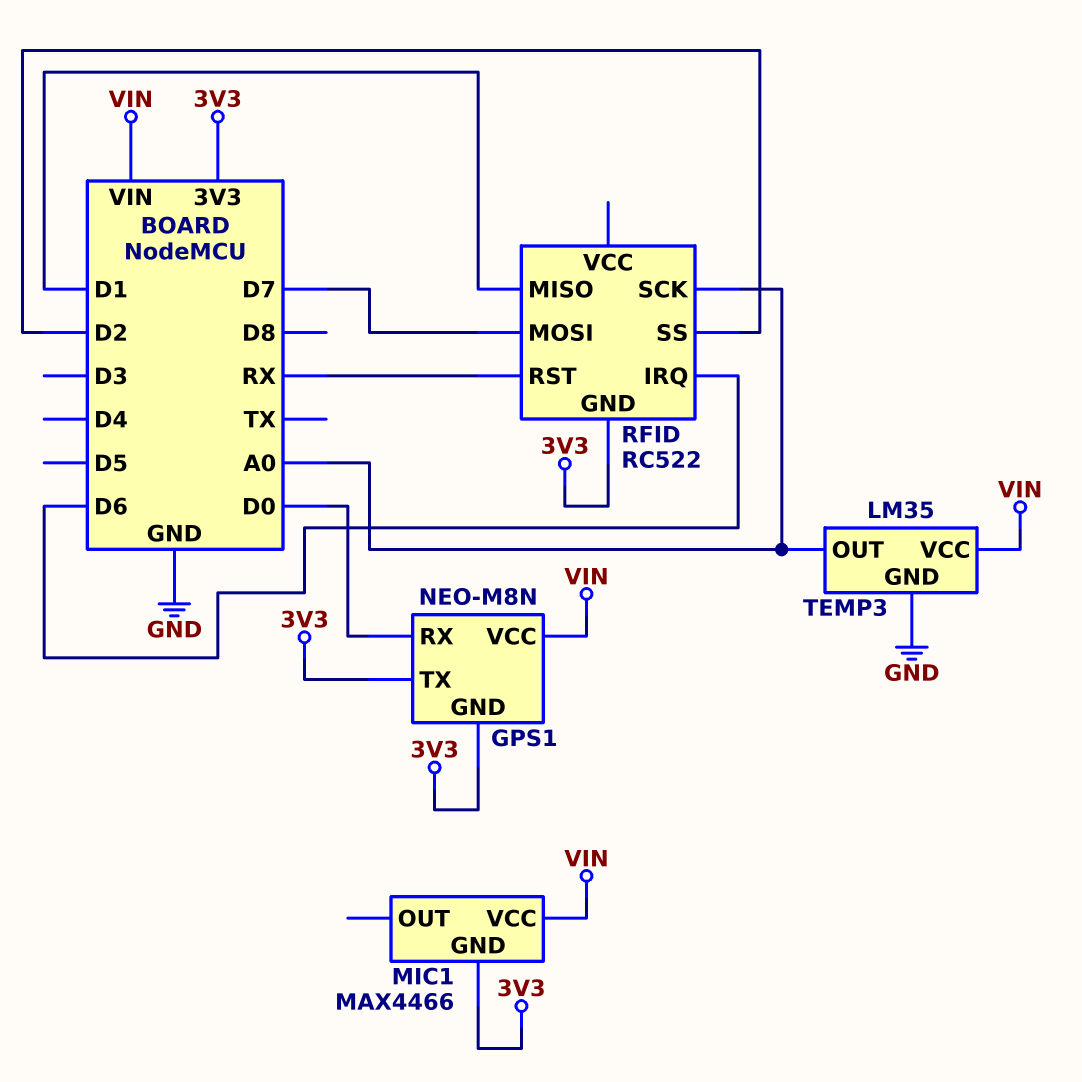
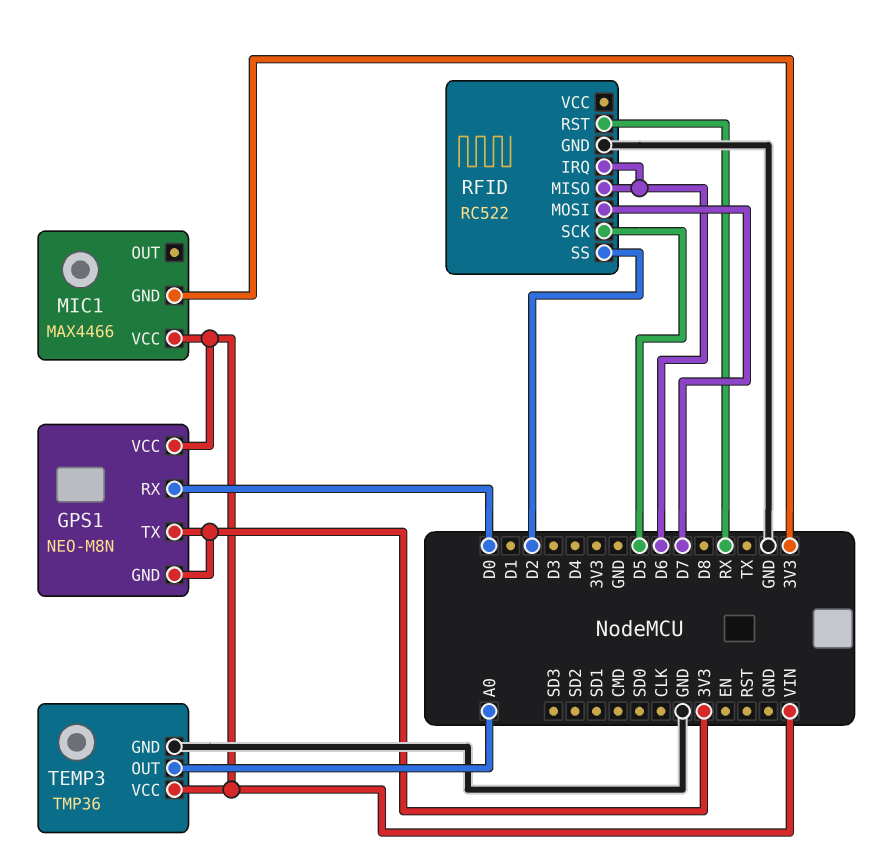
RFID pin GND: 3V3 -> GND
RFID pin MISO: D1 -> D6
RFID pin SCK: A0 -> D5
TEMP3: LM35 -> TMP36

